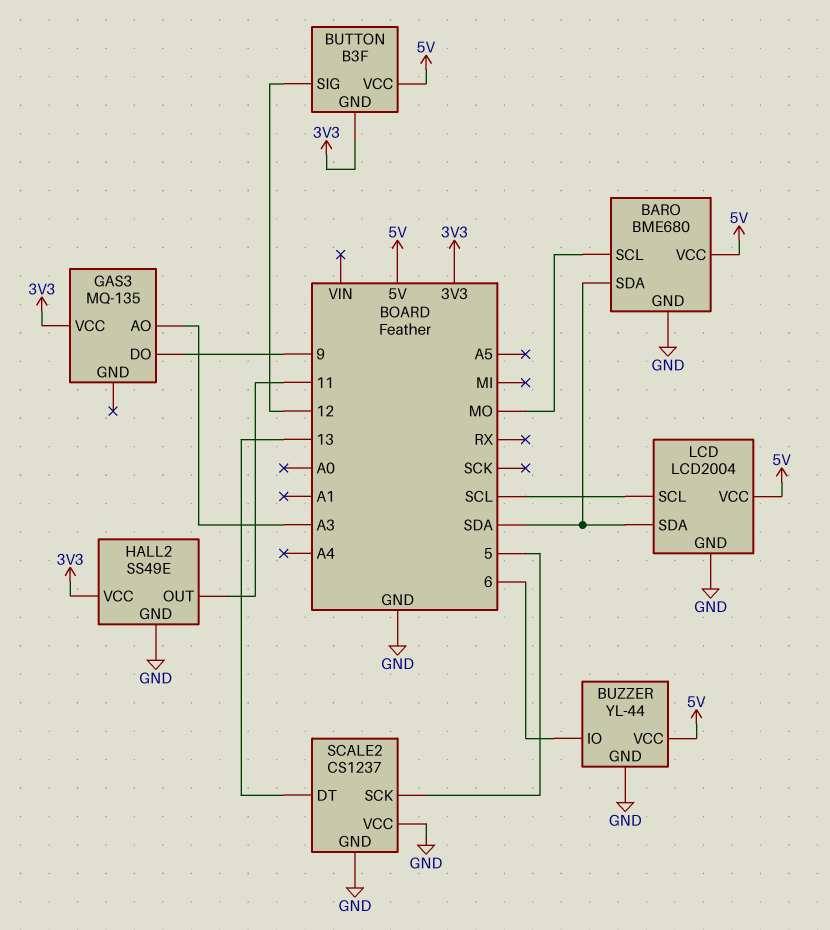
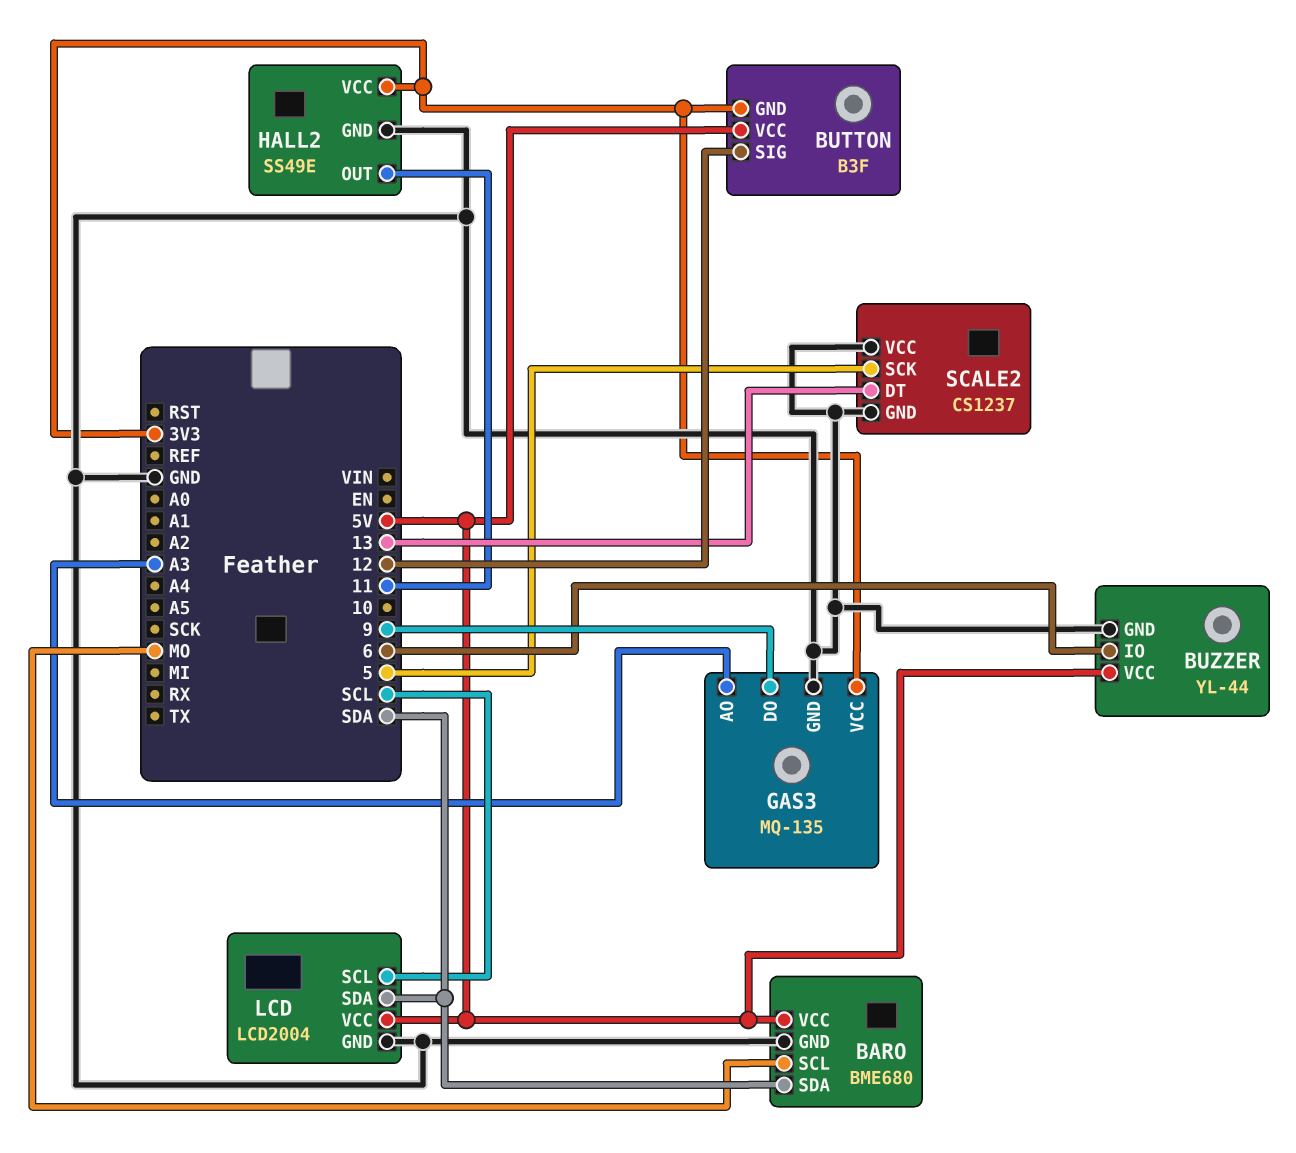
GAS3 pin GND: none -> GND

